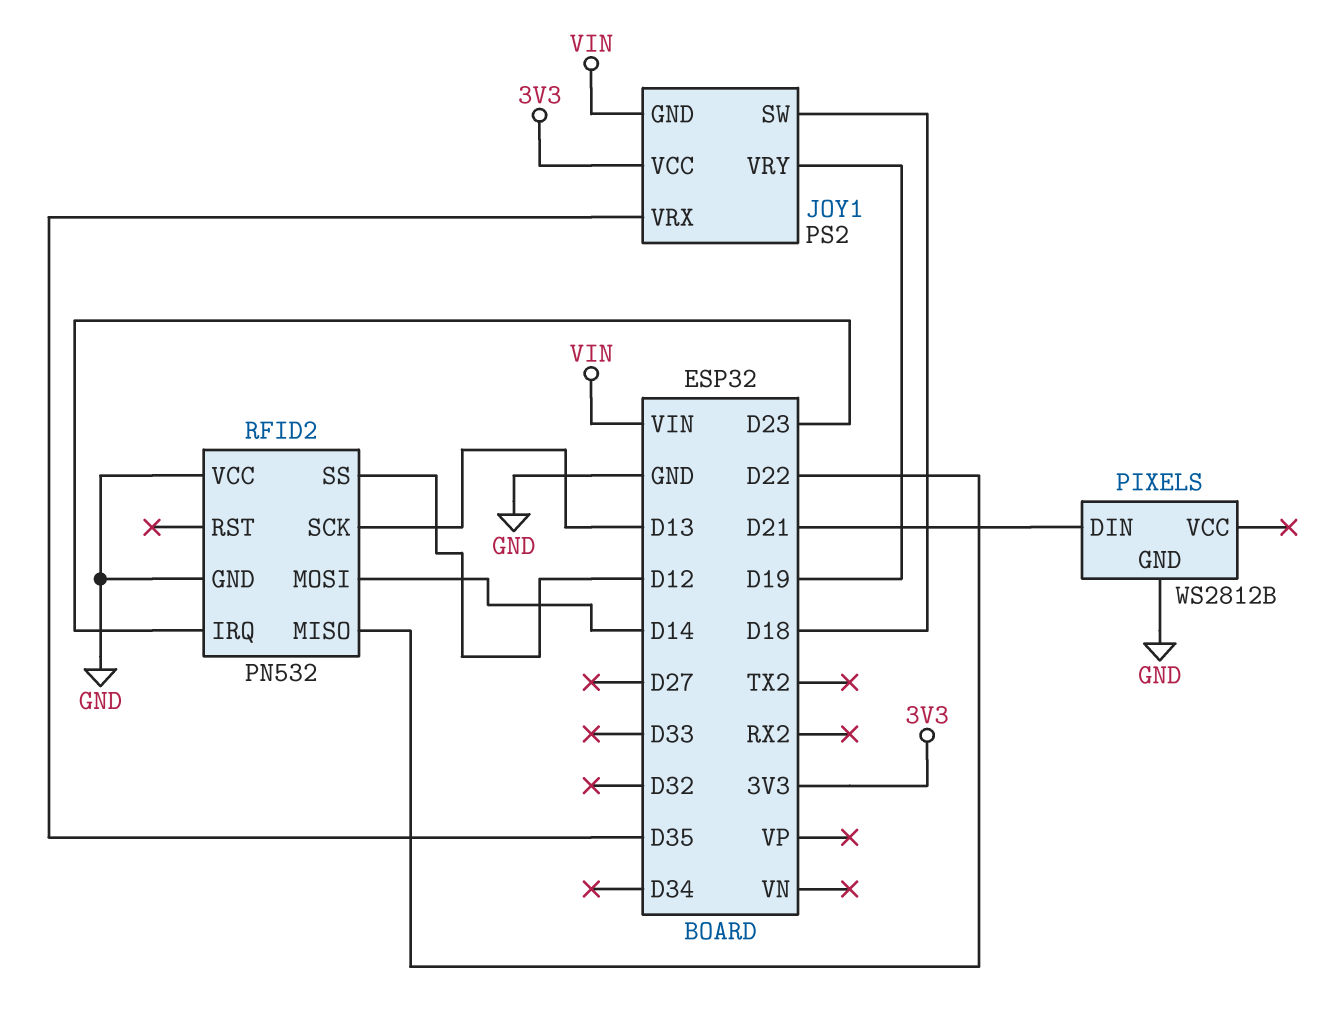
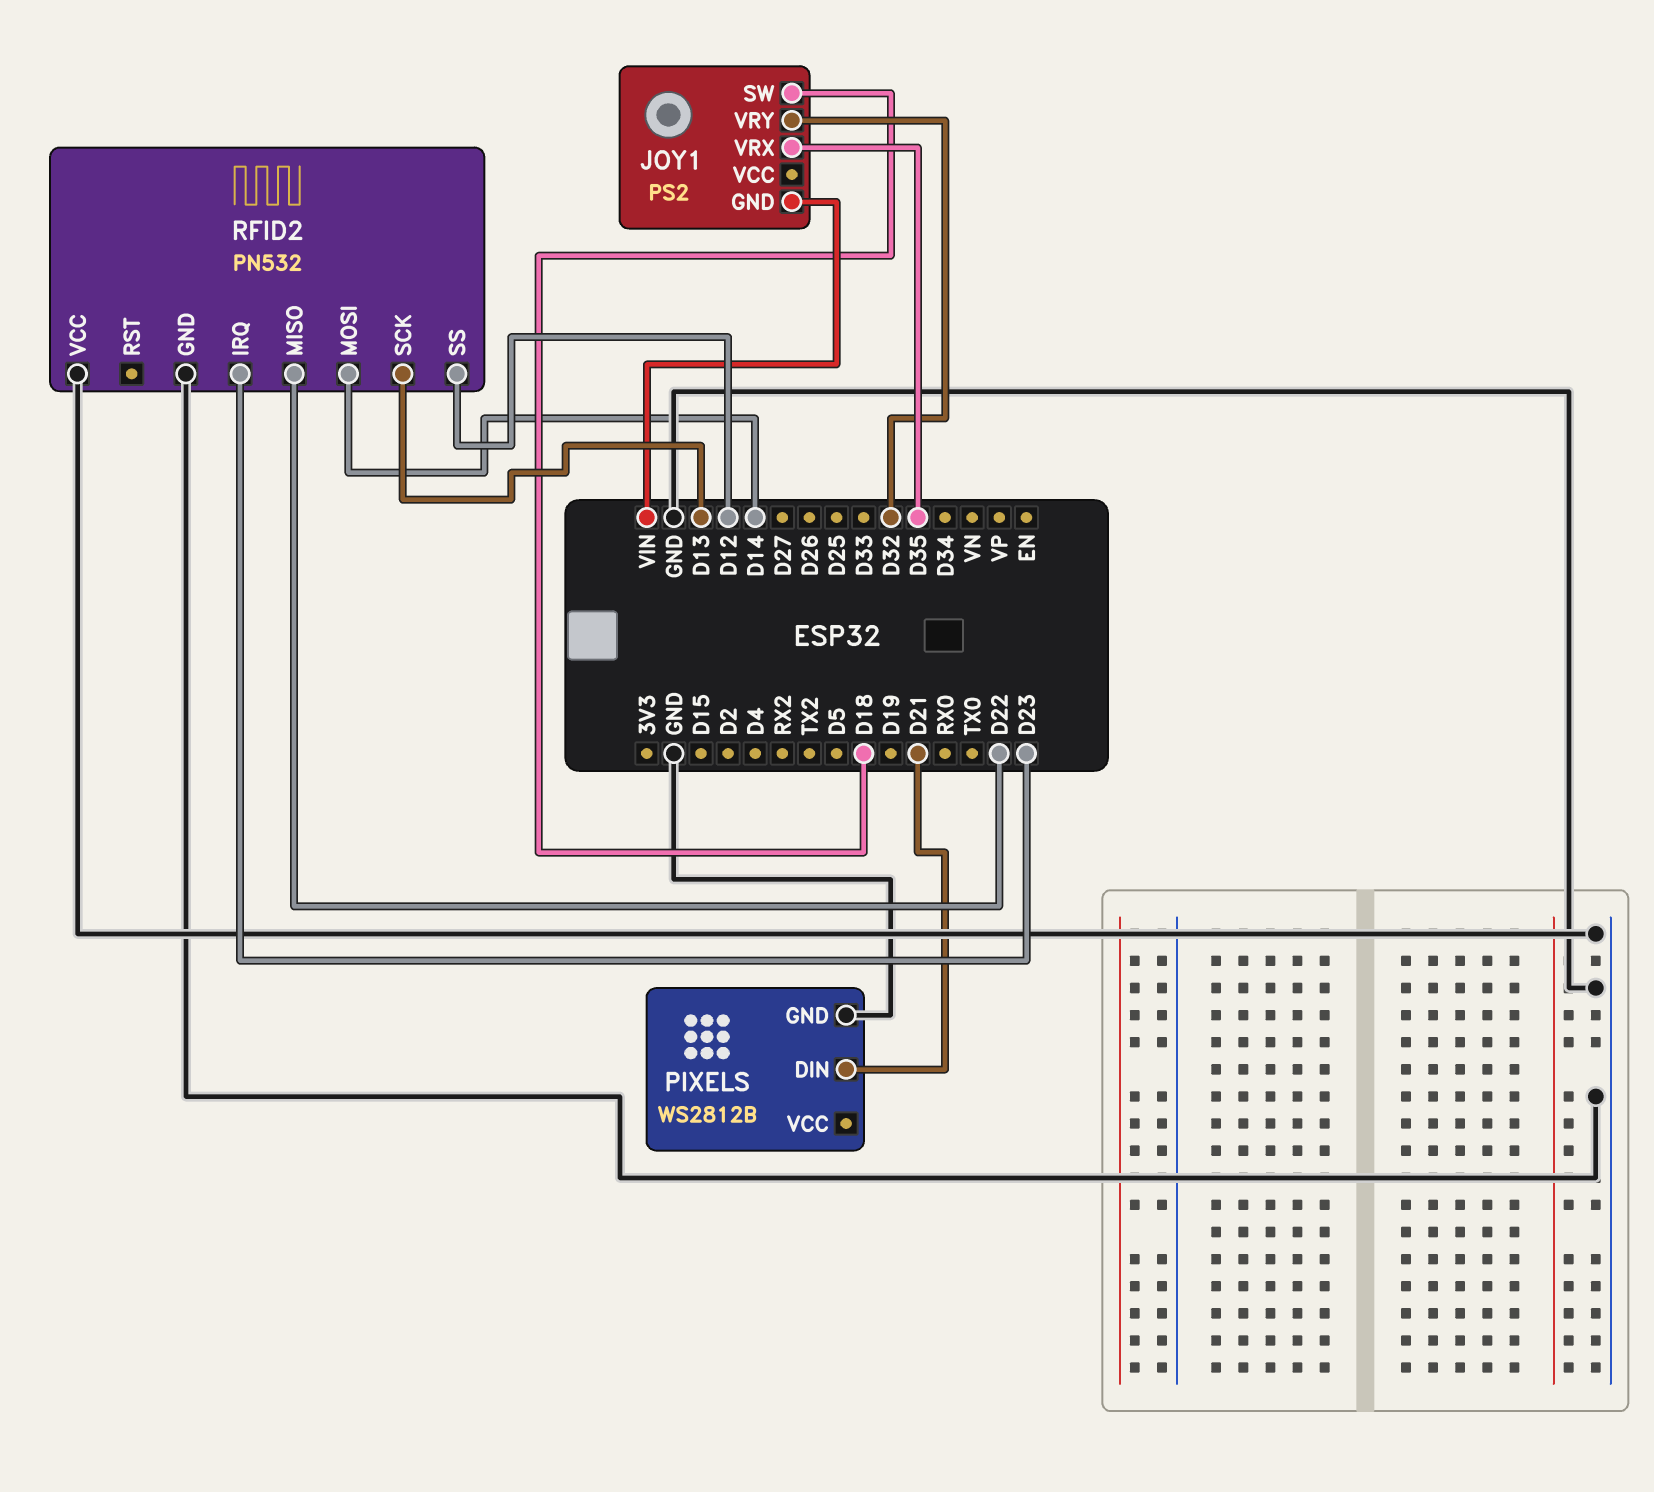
JOY1 pin VCC: 3V3 -> none
JOY1 pin VRY: D19 -> D32

